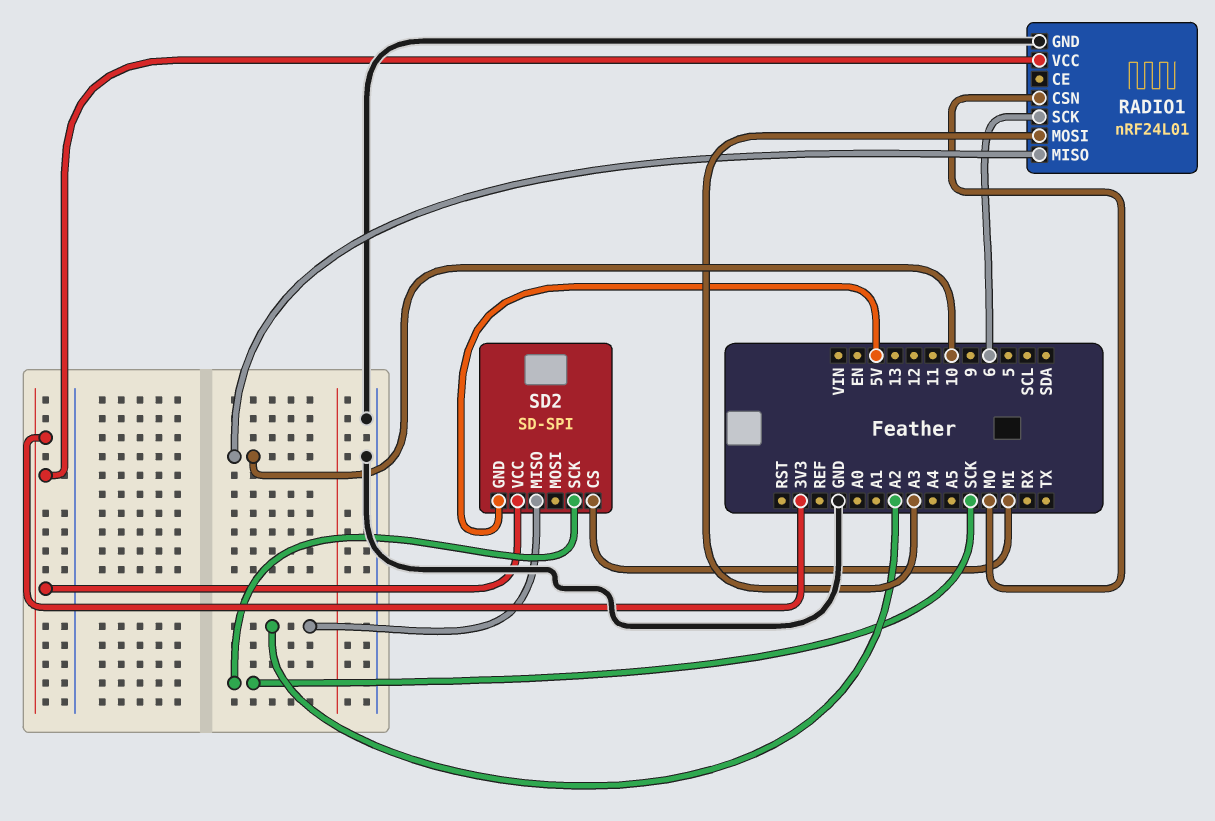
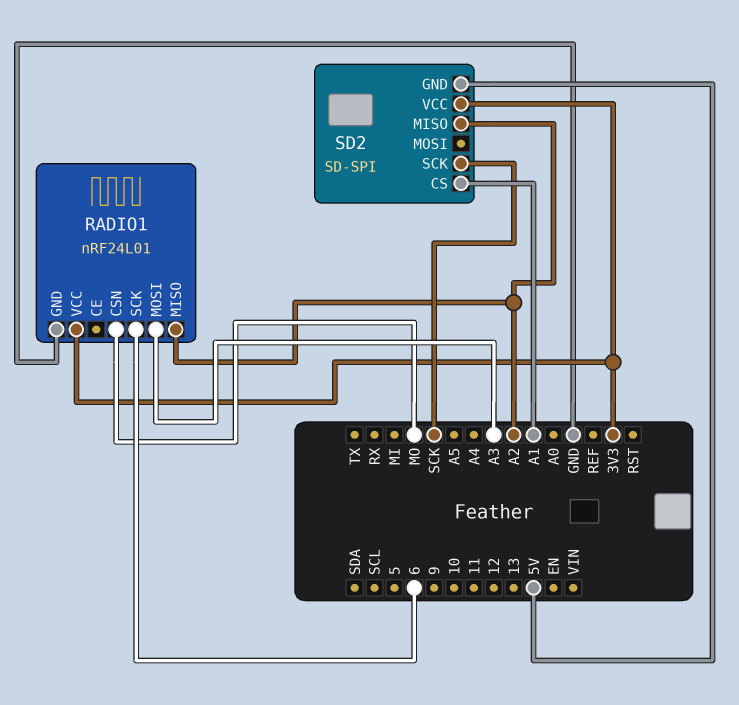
RADIO1 pin MISO: 10 -> A2
SD2 pin CS: MI -> A1

